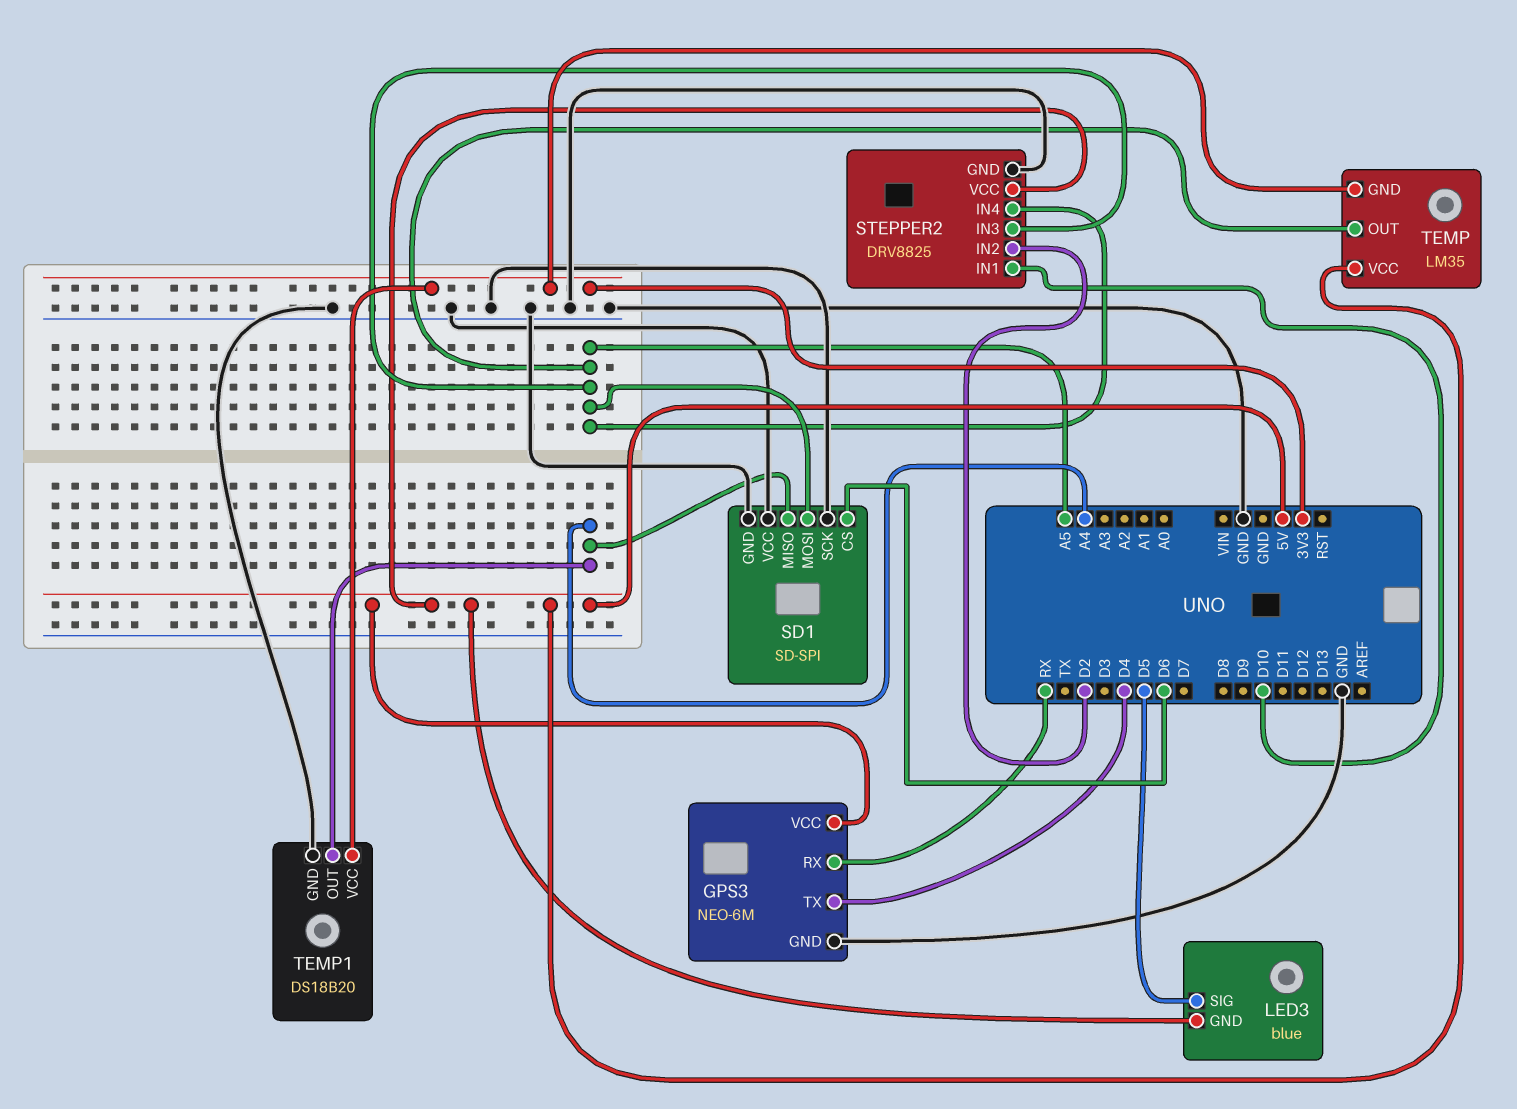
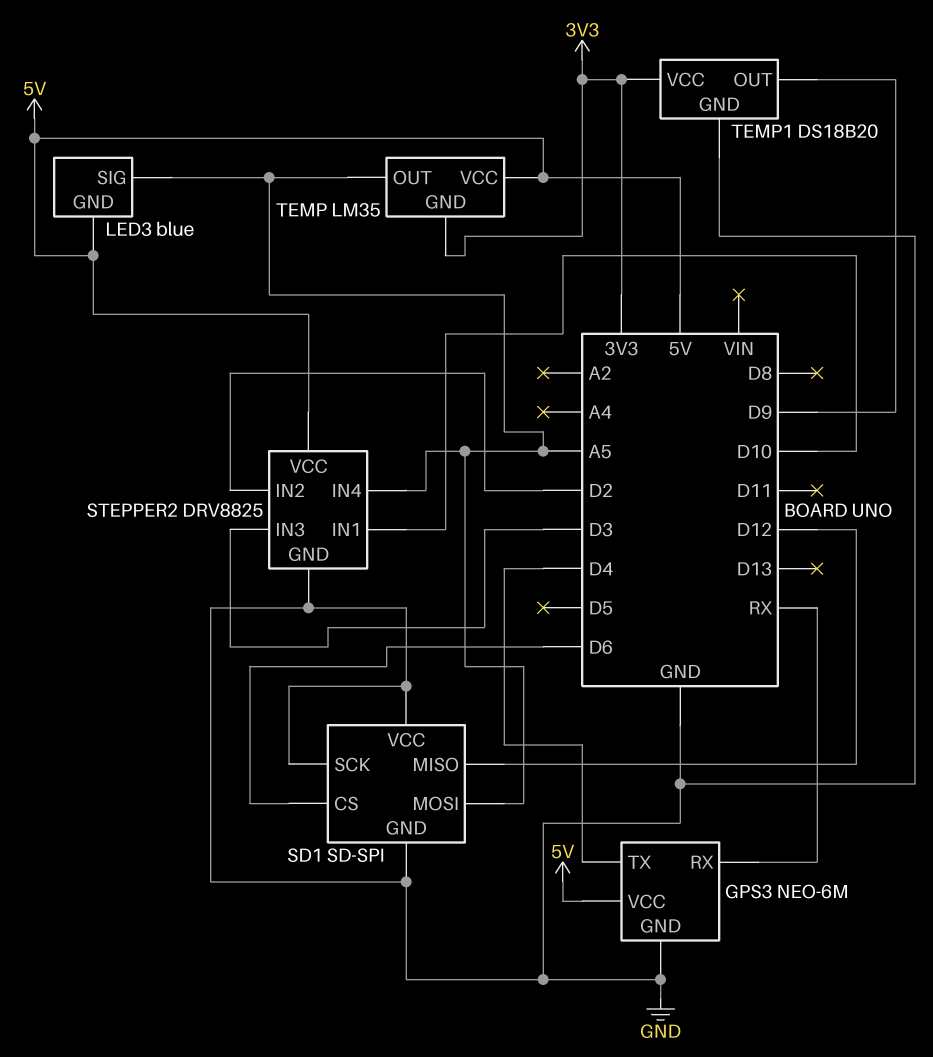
LED3 pin SIG: D5 -> A5
SD1 pin MISO: A4 -> D12
STEPPER2 pin IN3: A5 -> D3
TEMP1 pin OUT: A4 -> D9

